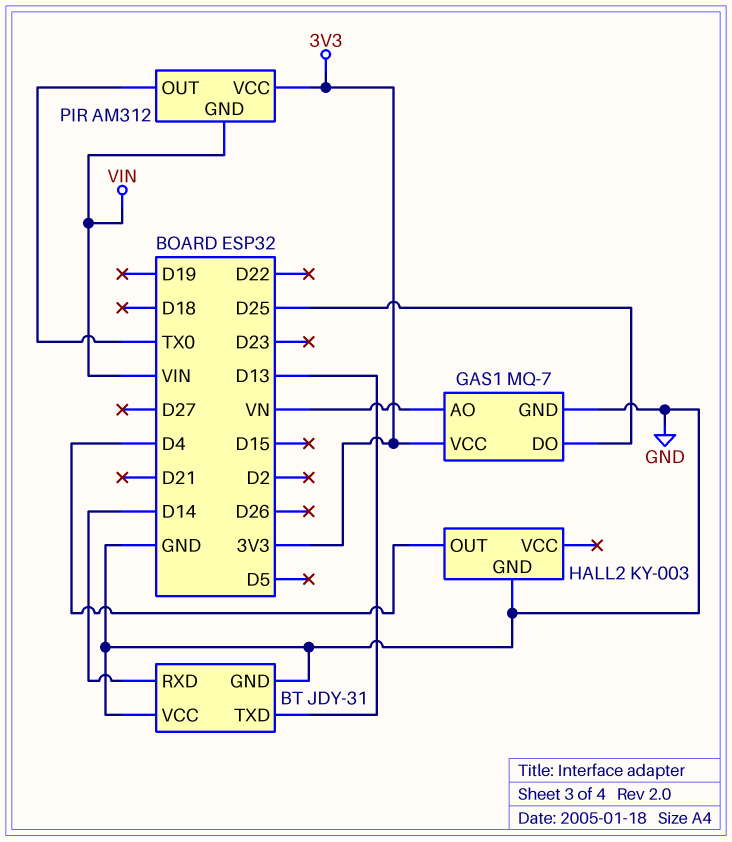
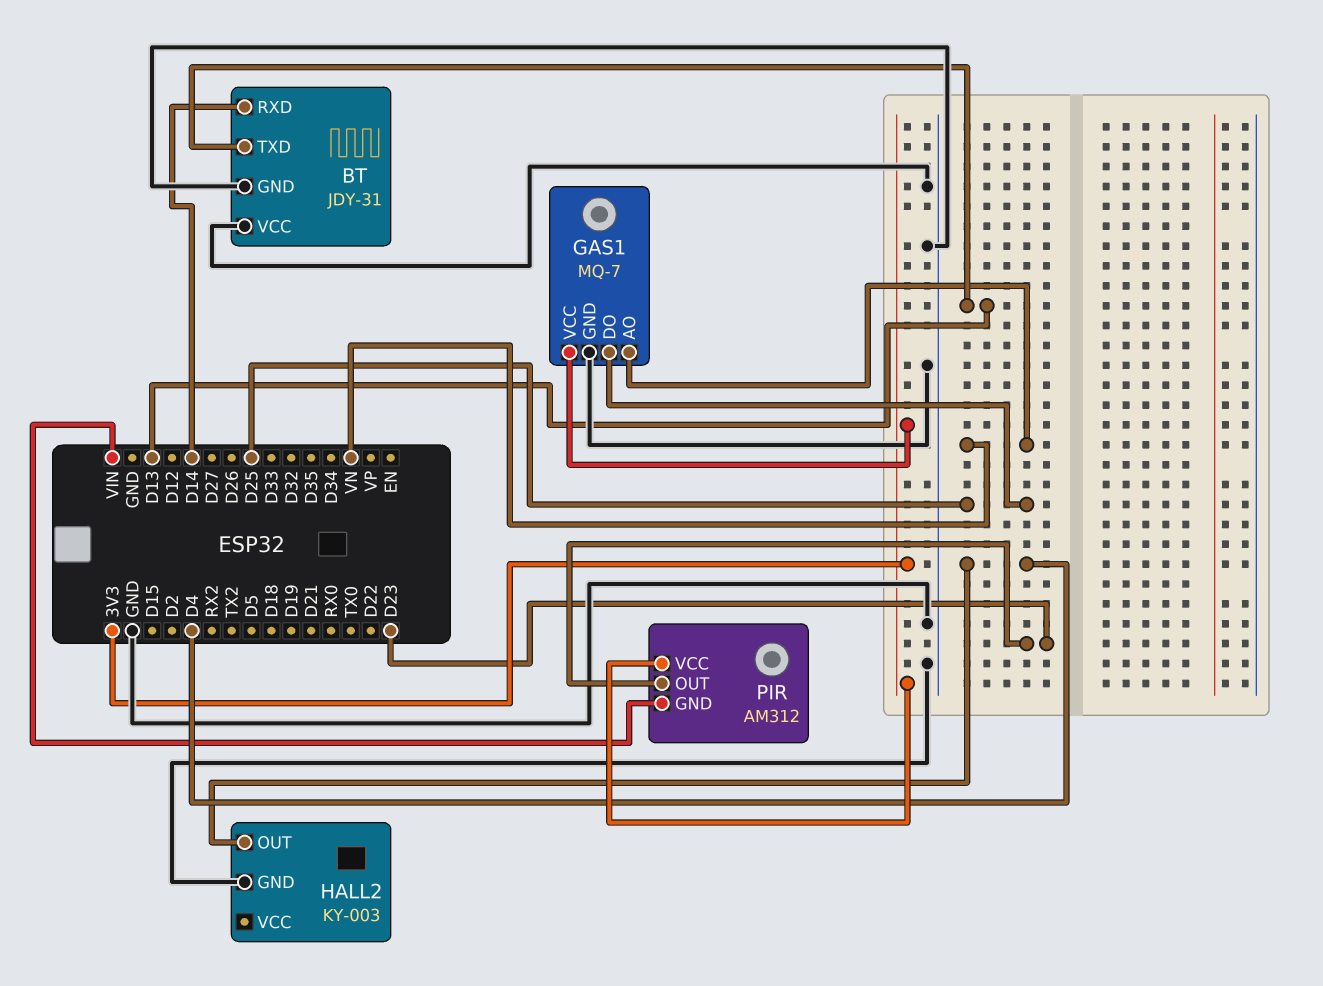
PIR pin OUT: TX0 -> D23

